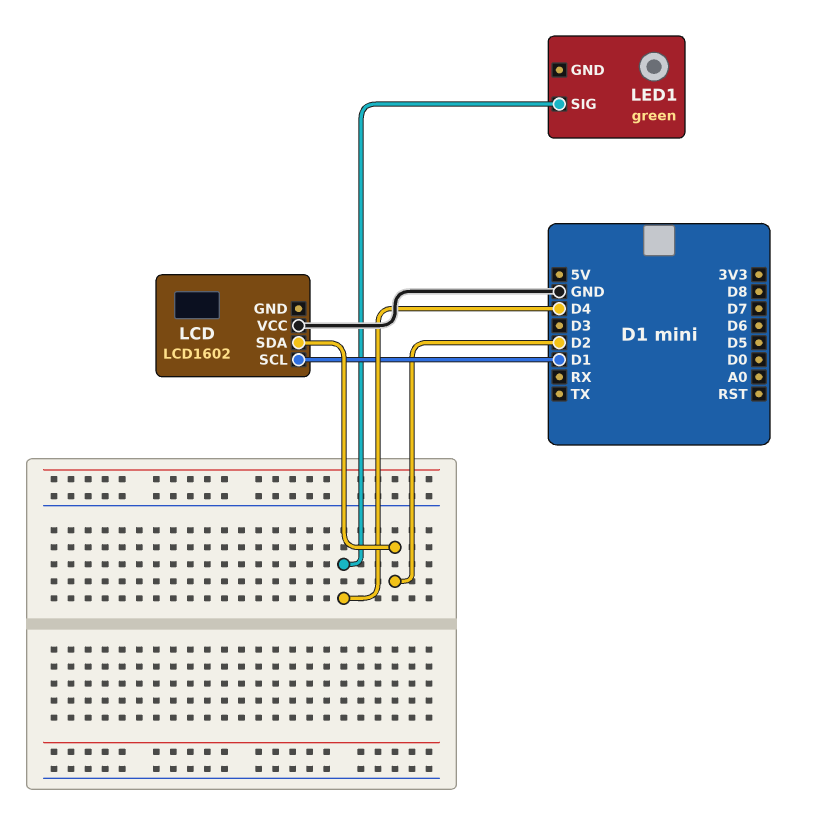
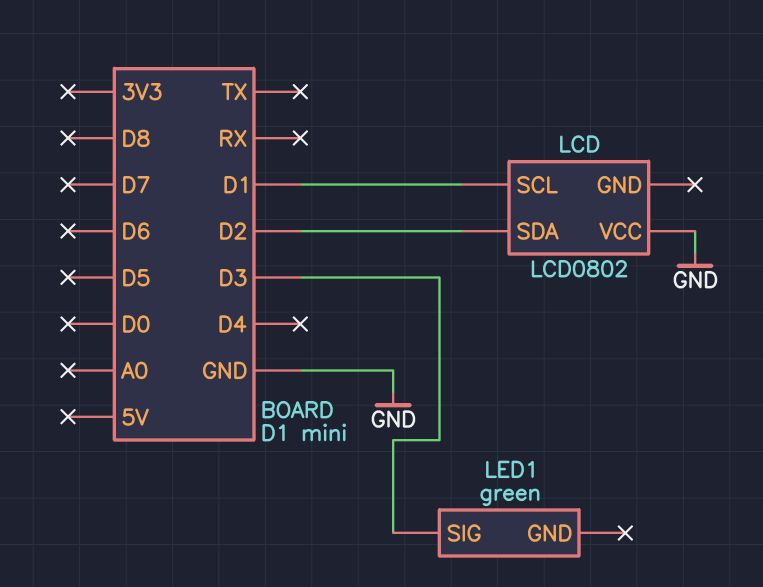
LCD: LCD1602 -> LCD0802
LED1 pin SIG: D4 -> D3

